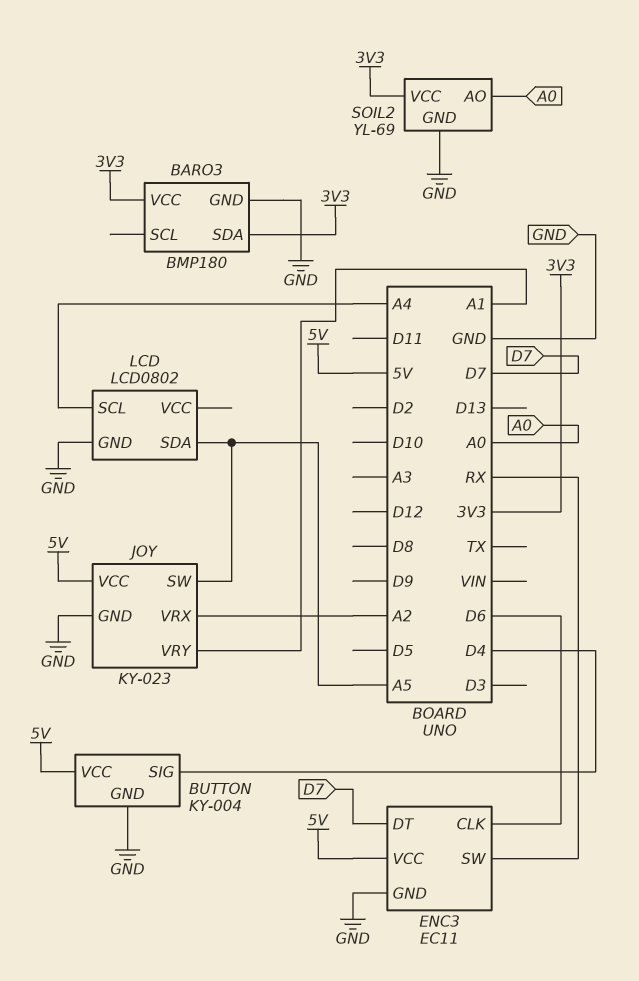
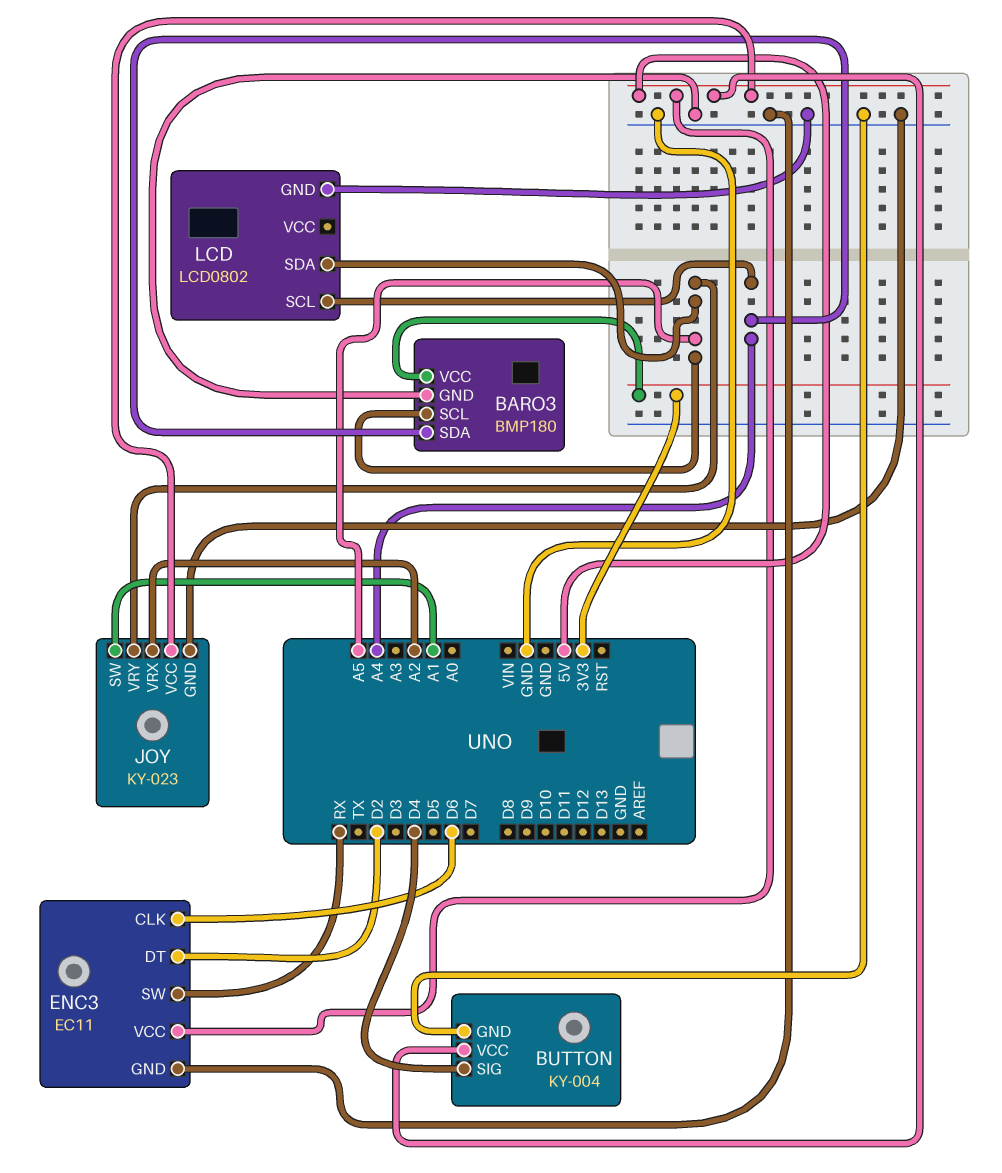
BARO3 pin SCL: none -> A5
BARO3 pin SDA: 3V3 -> A4
ENC3 pin DT: D7 -> D2
JOY pin SW: A5 -> A1
JOY pin VRY: A1 -> A5
SOIL2: YL-69 -> none
SOIL2 pin AO: A0 -> none
SOIL2 pin GND: GND -> none
SOIL2 pin VCC: 3V3 -> none

